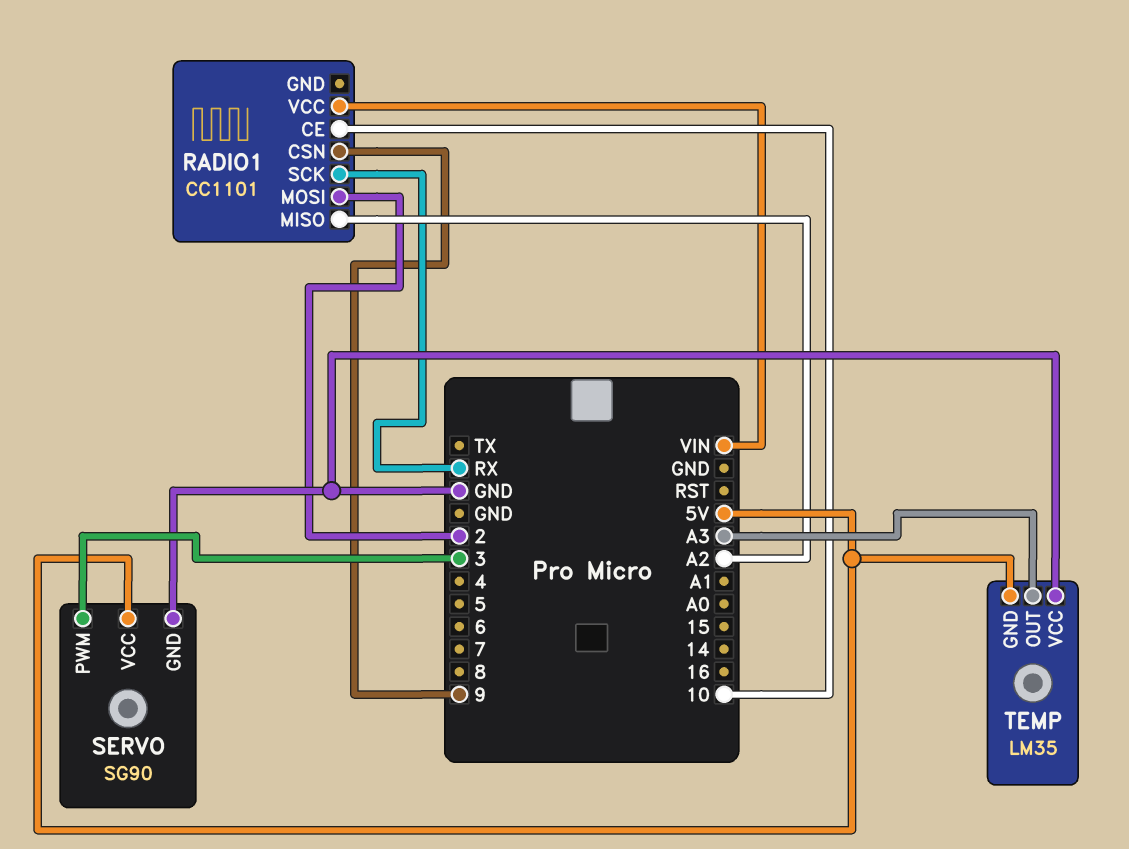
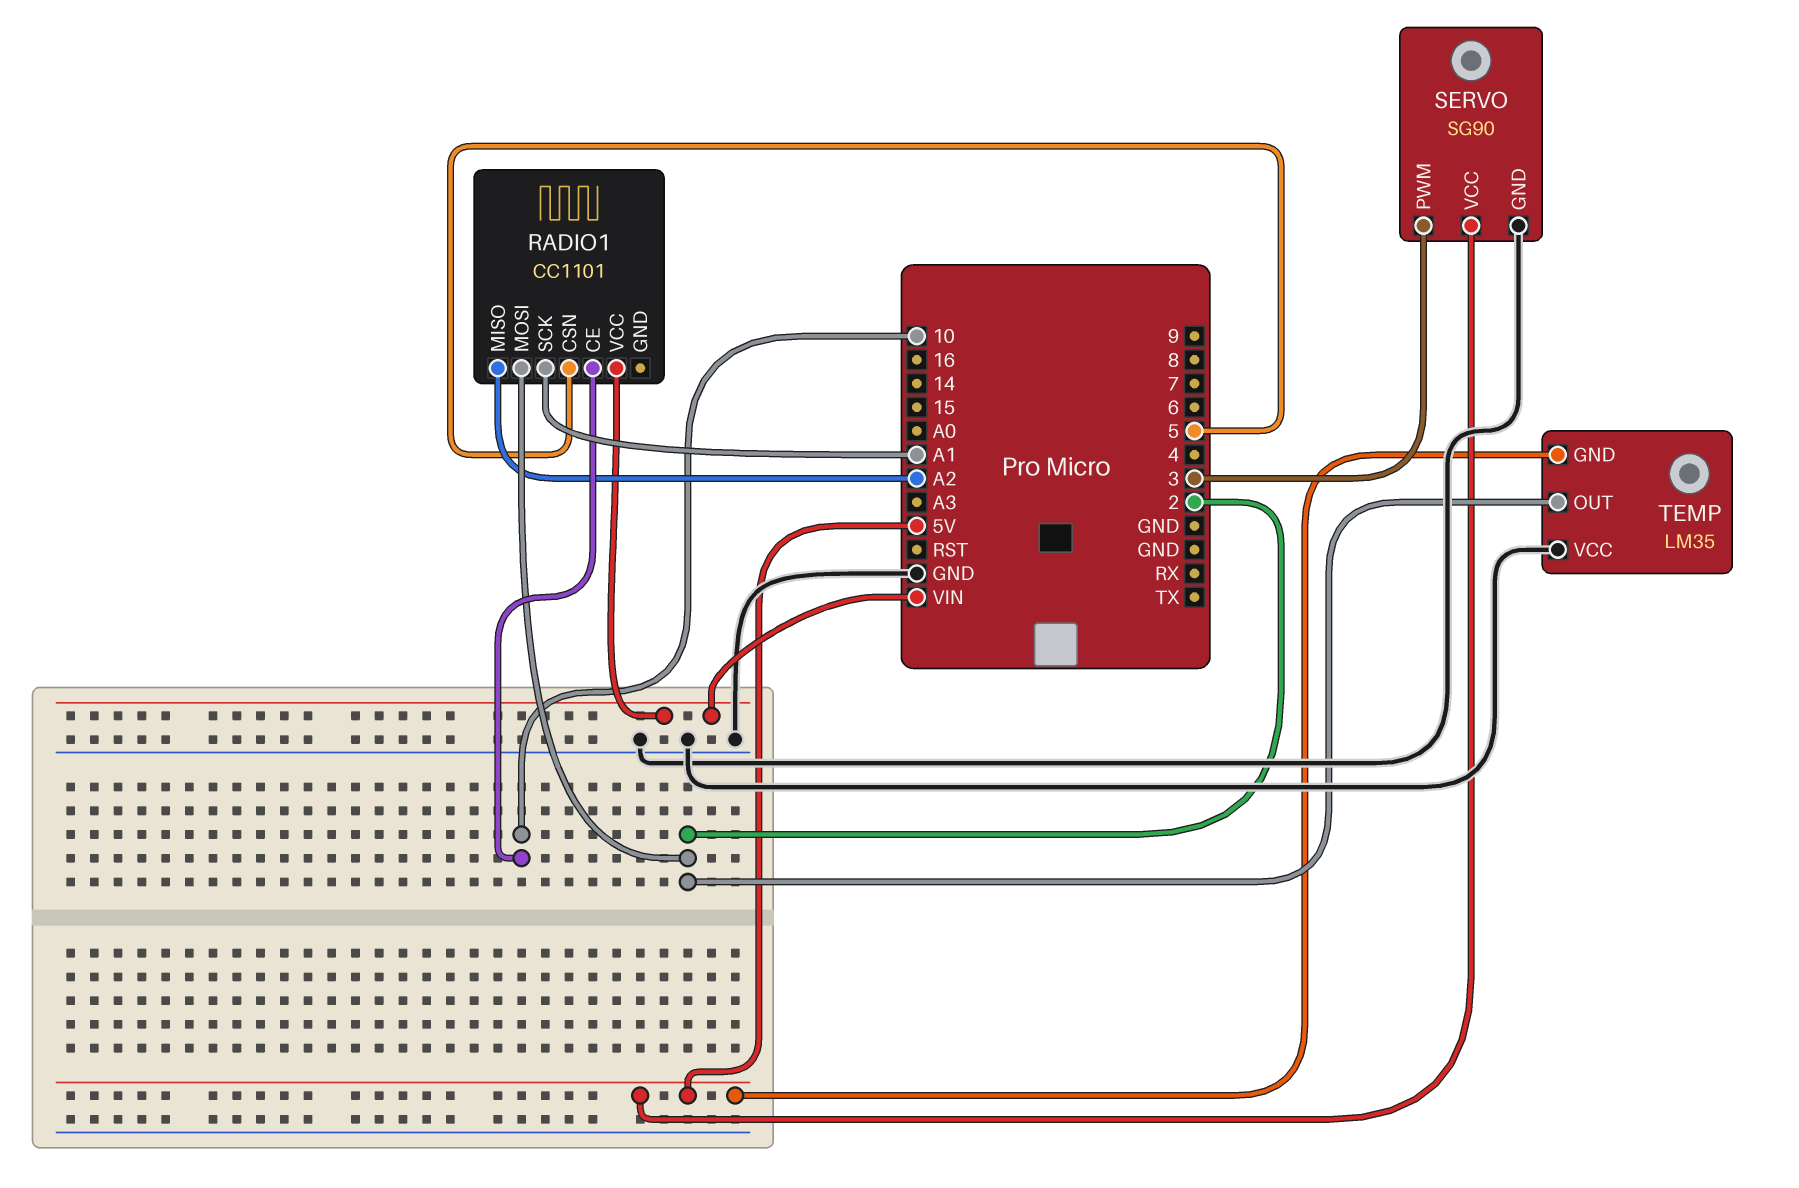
RADIO1 pin CSN: 9 -> 5
RADIO1 pin SCK: RX -> A1
TEMP pin OUT: A3 -> 2

